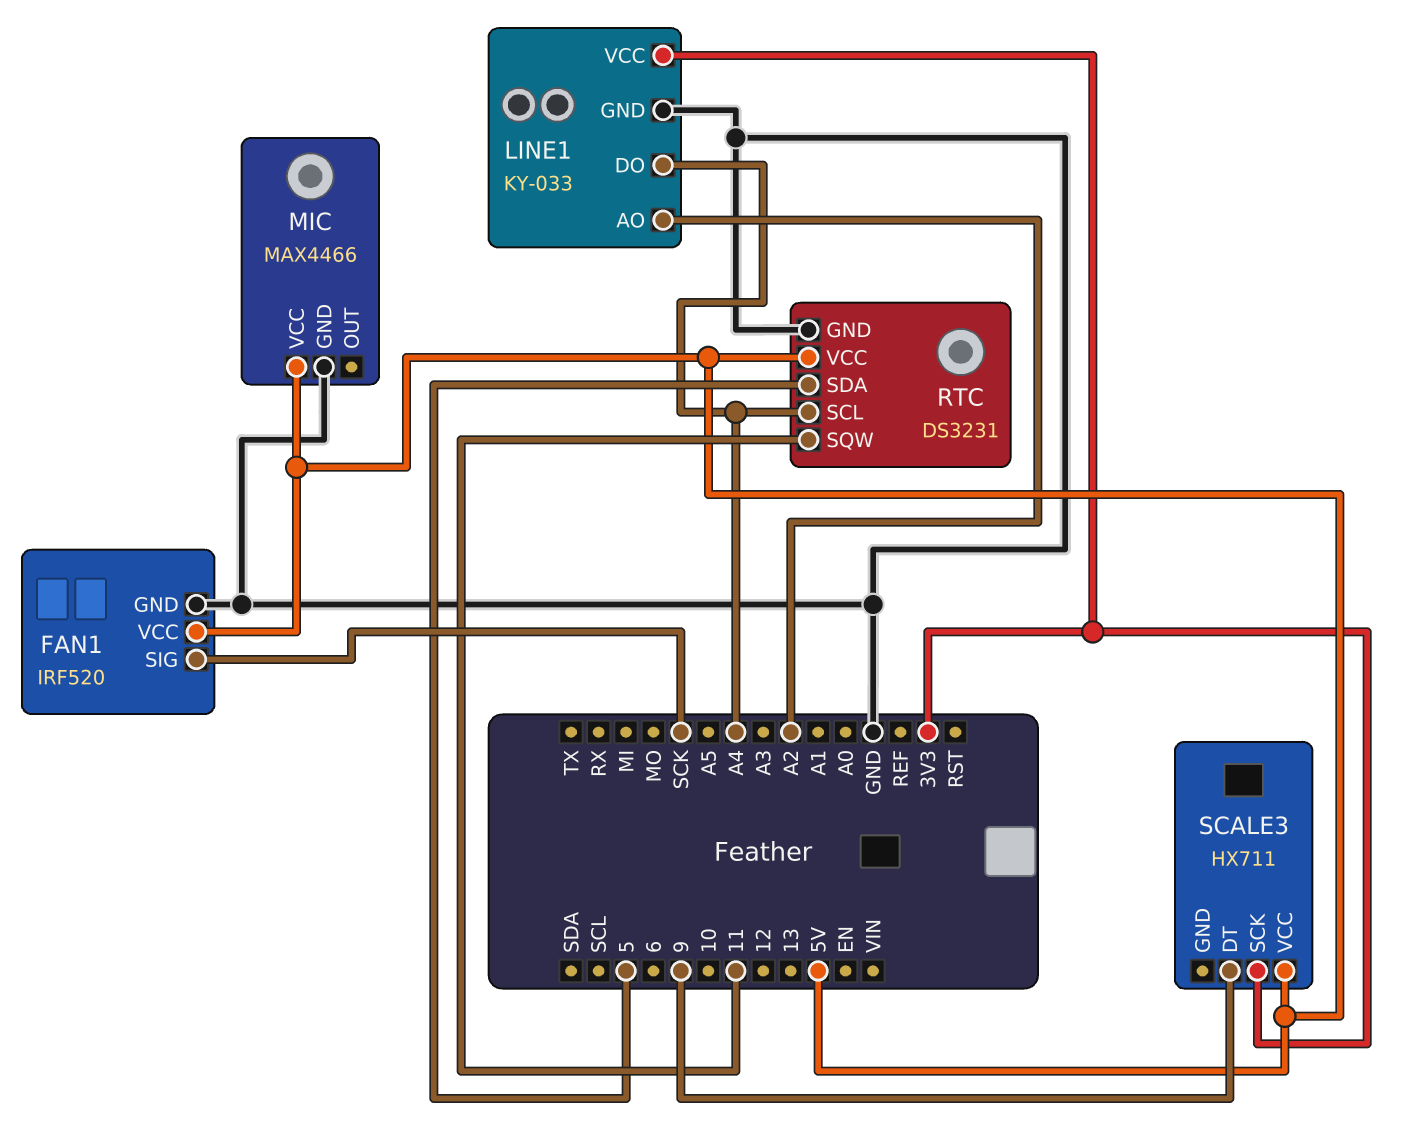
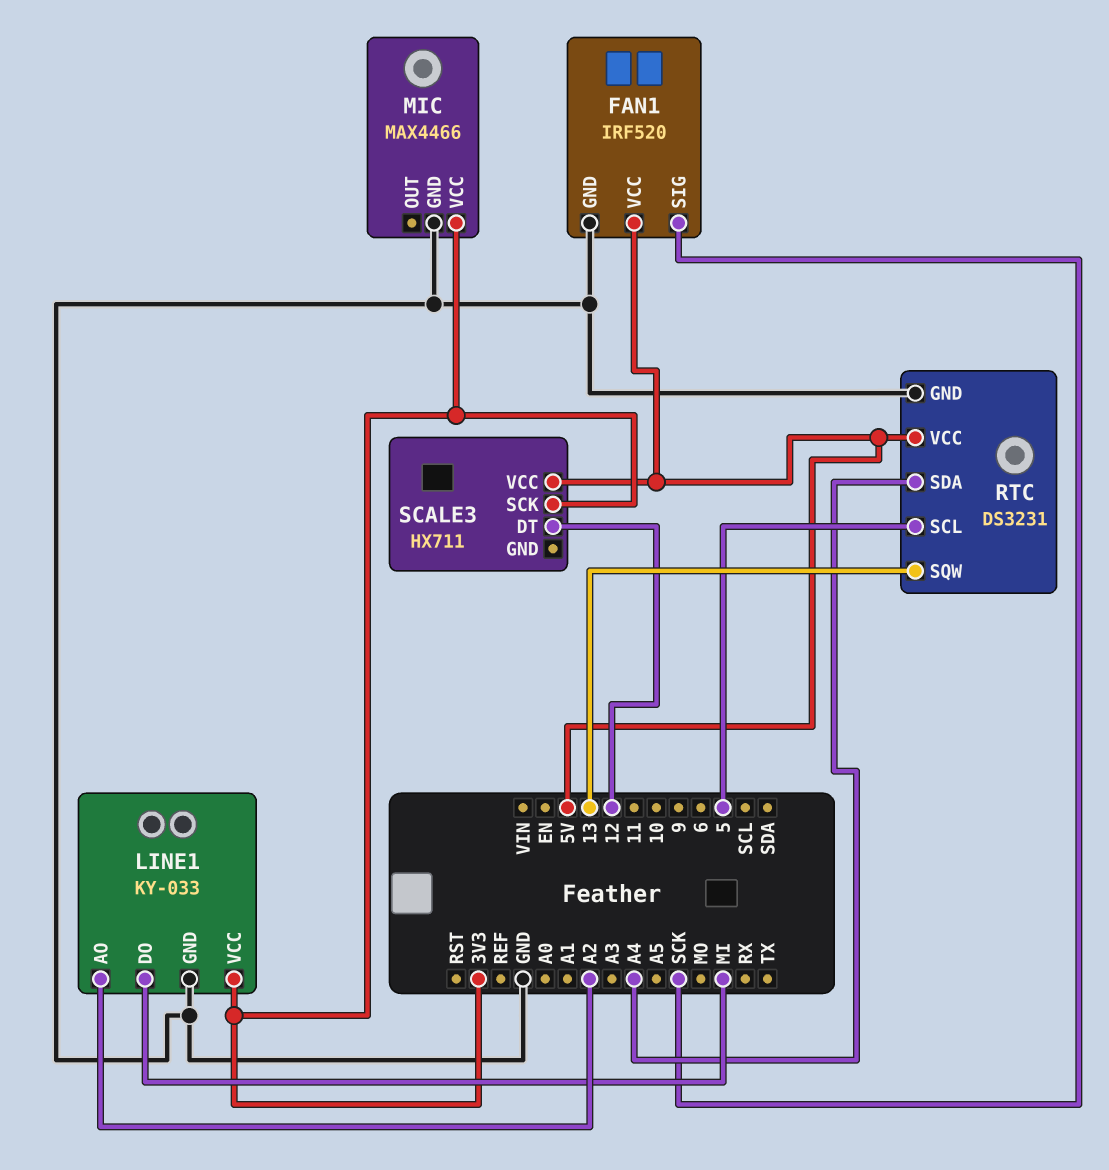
LINE1 pin DO: A4 -> MI
MIC pin VCC: 5V -> 3V3
RTC pin SCL: A4 -> 5
RTC pin SDA: 5 -> A4
RTC pin SQW: 11 -> 13
SCALE3 pin DT: 9 -> 12

